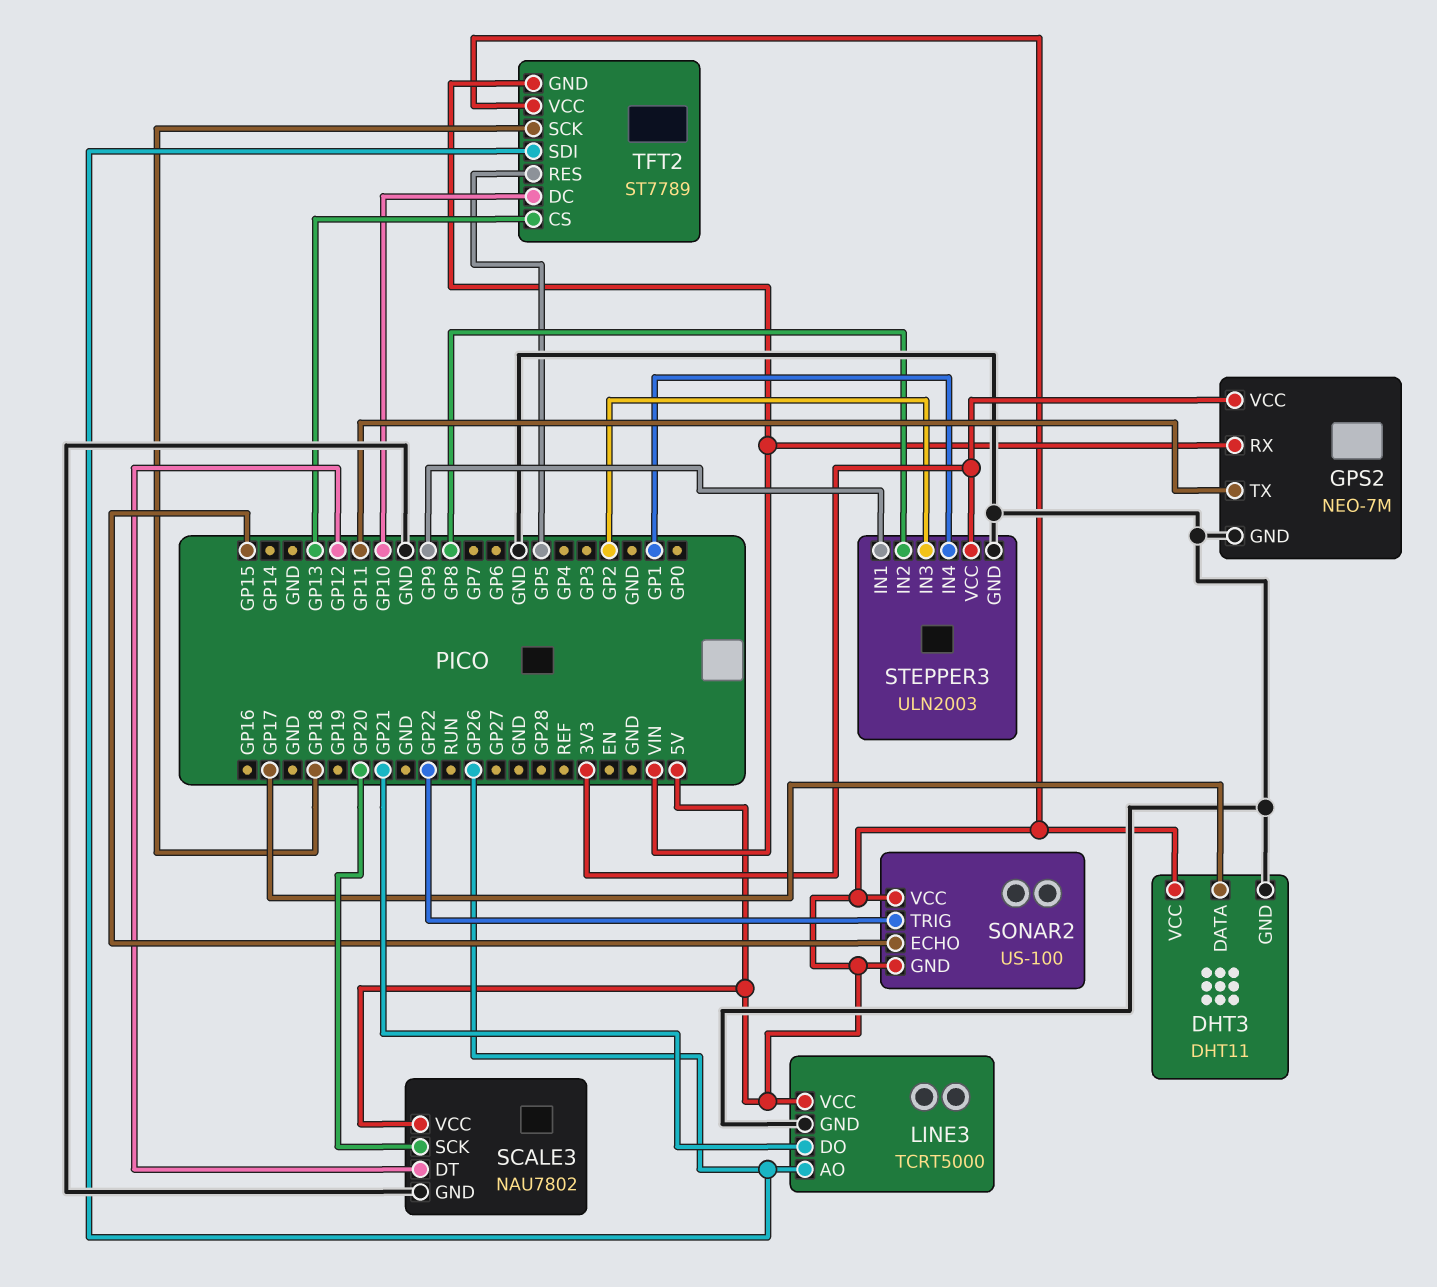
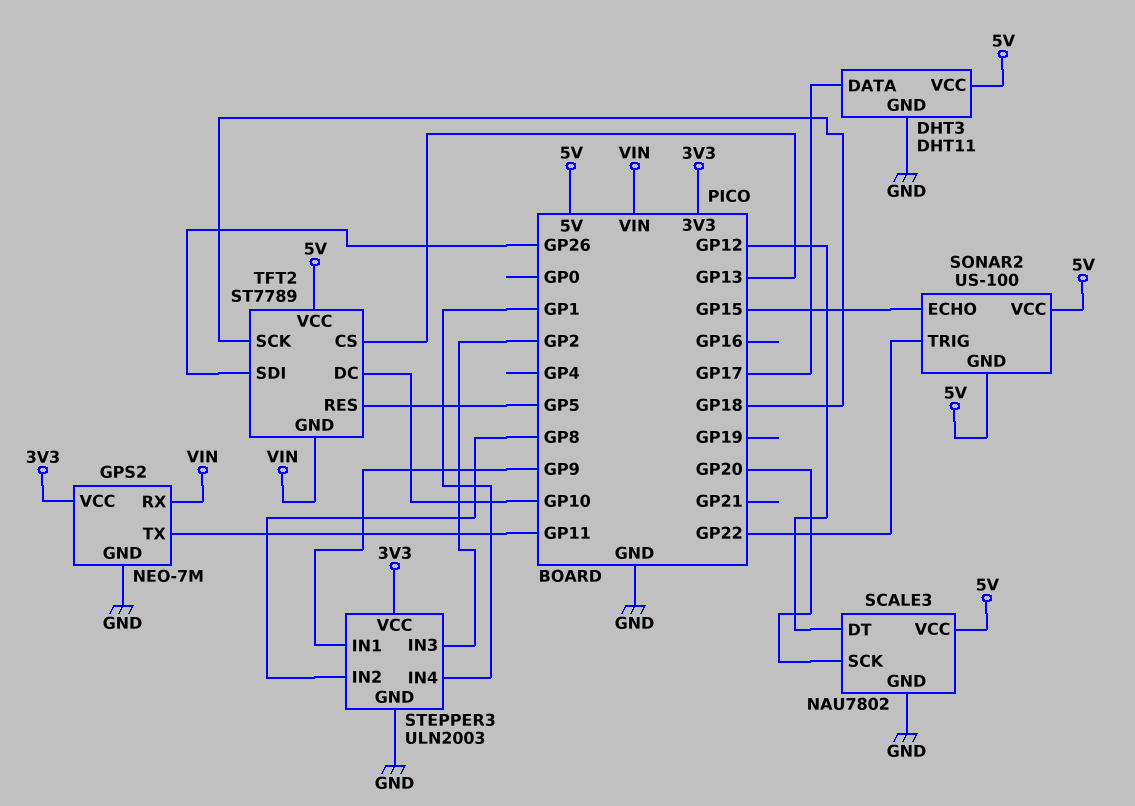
LINE3: TCRT5000 -> none
LINE3 pin AO: GP26 -> none
LINE3 pin DO: GP21 -> none
LINE3 pin GND: GND -> none
LINE3 pin VCC: 5V -> none

